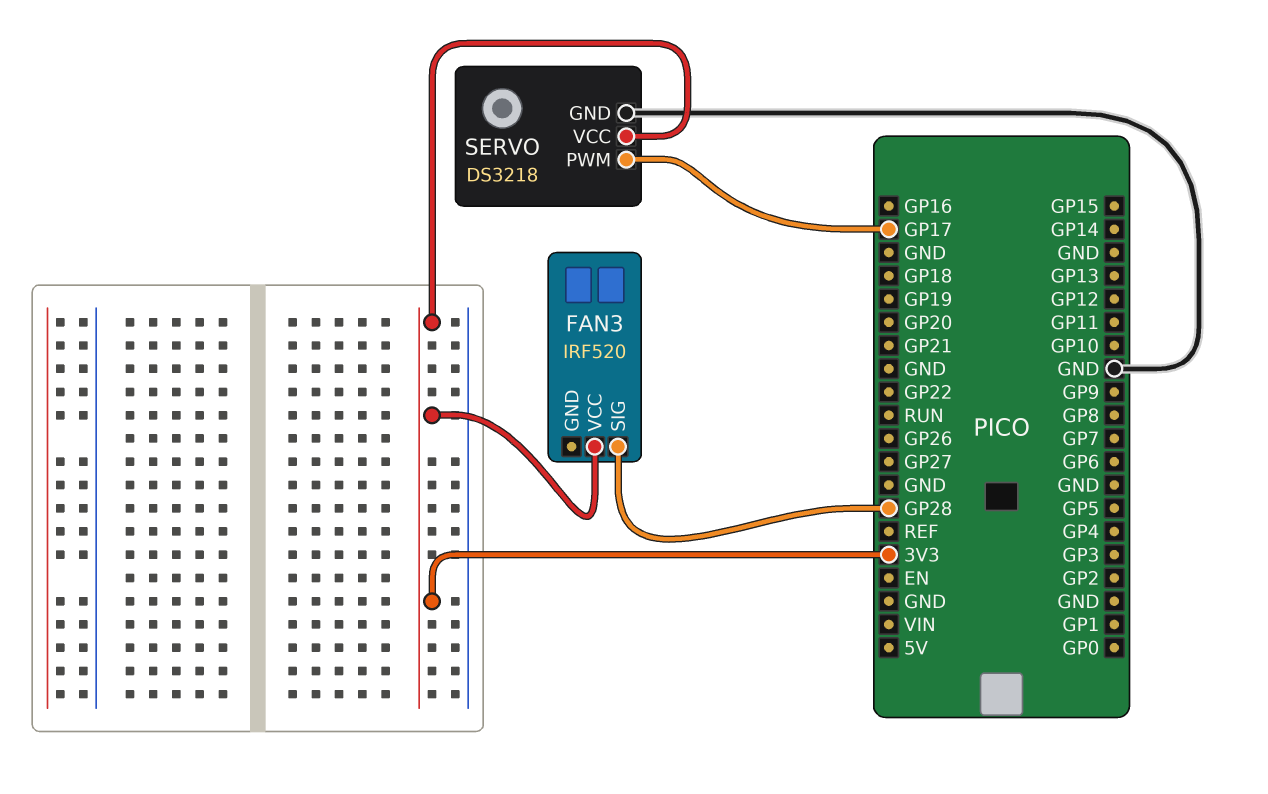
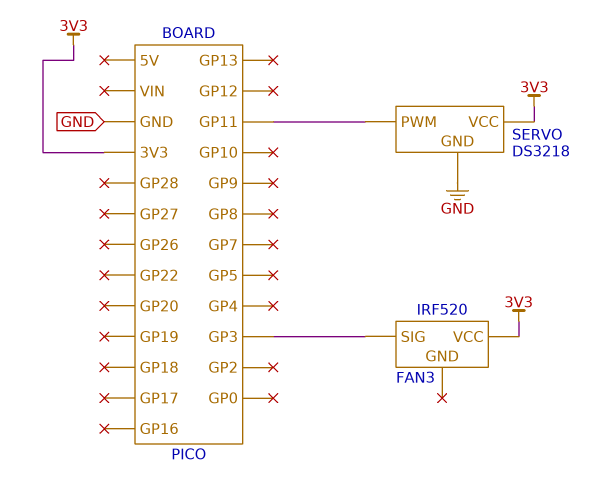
FAN3 pin SIG: GP28 -> GP3
SERVO pin PWM: GP17 -> GP11

